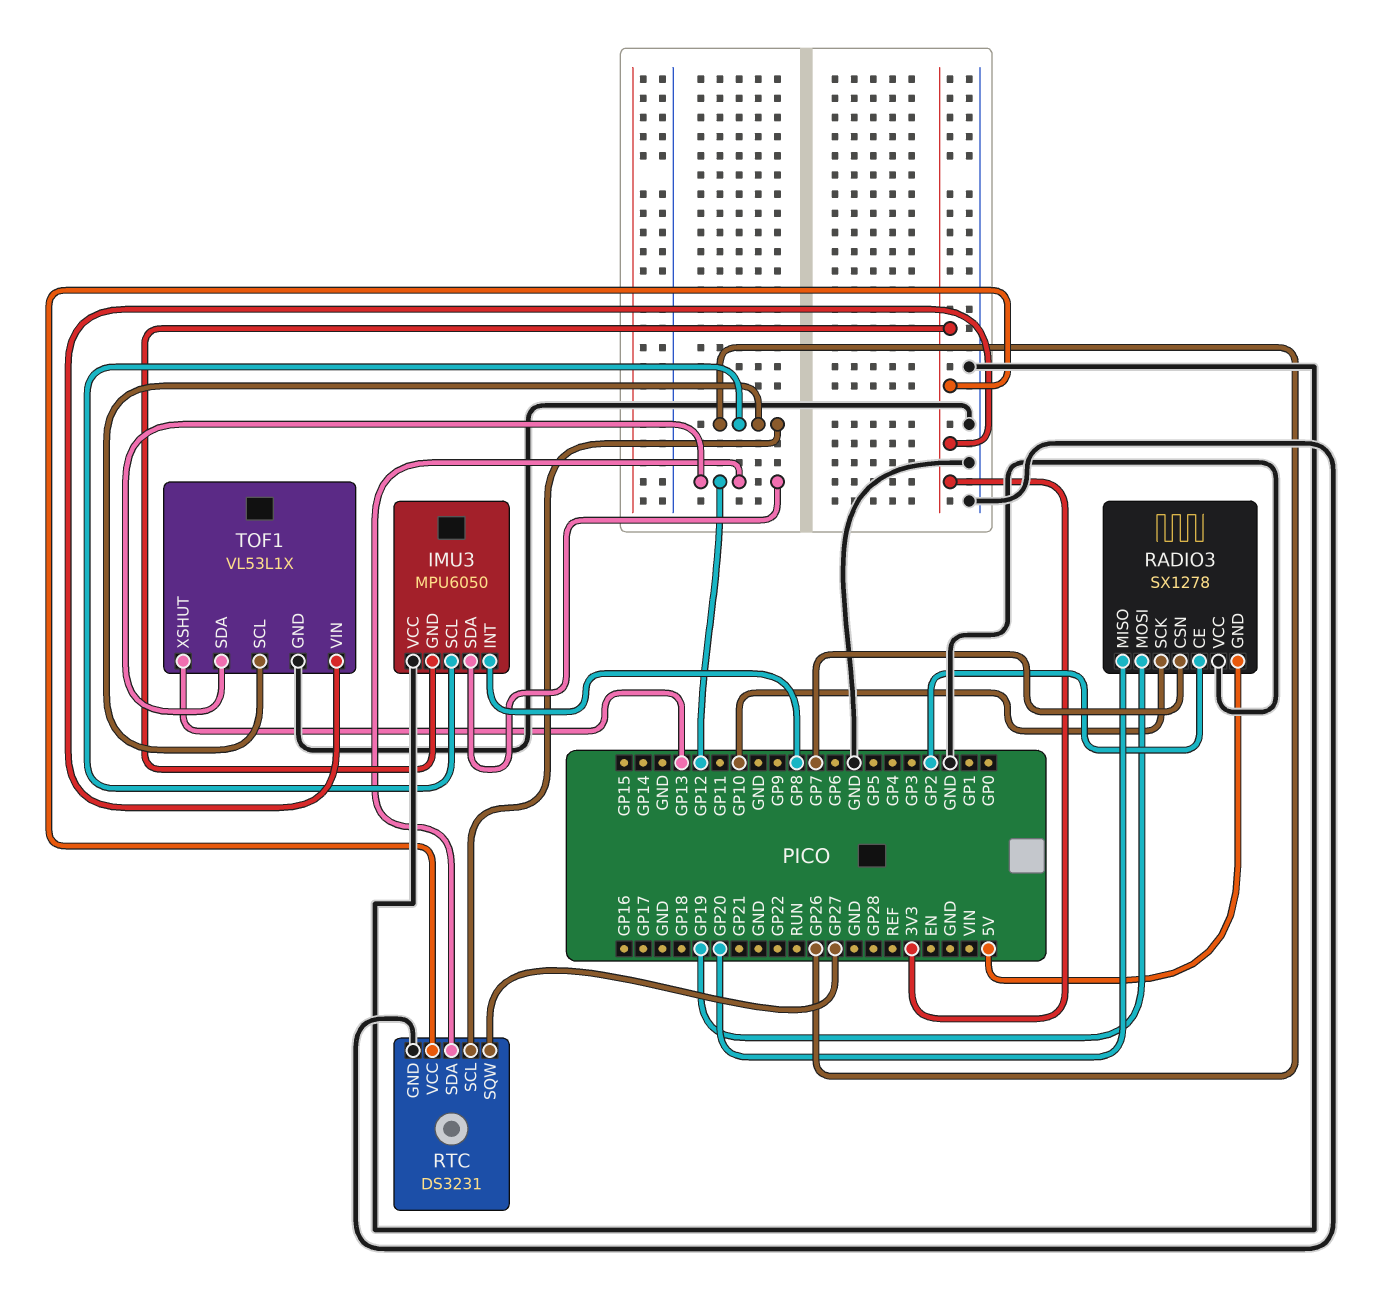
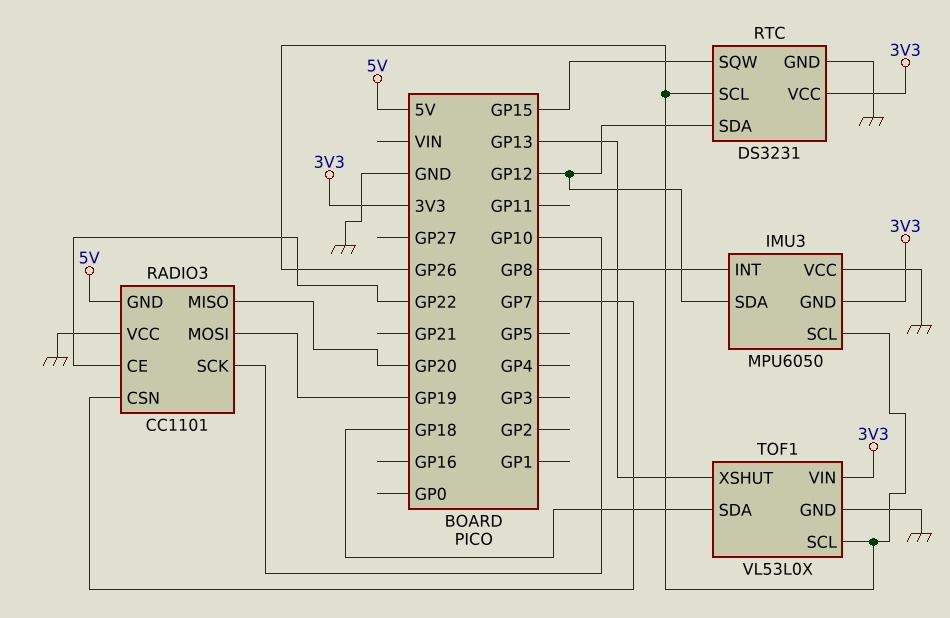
RADIO3: SX1278 -> CC1101
RADIO3 pin CE: GP2 -> GP22
RTC pin SQW: GP27 -> GP15
TOF1: VL53L1X -> VL53L0X
TOF1 pin SDA: GP12 -> GP18

